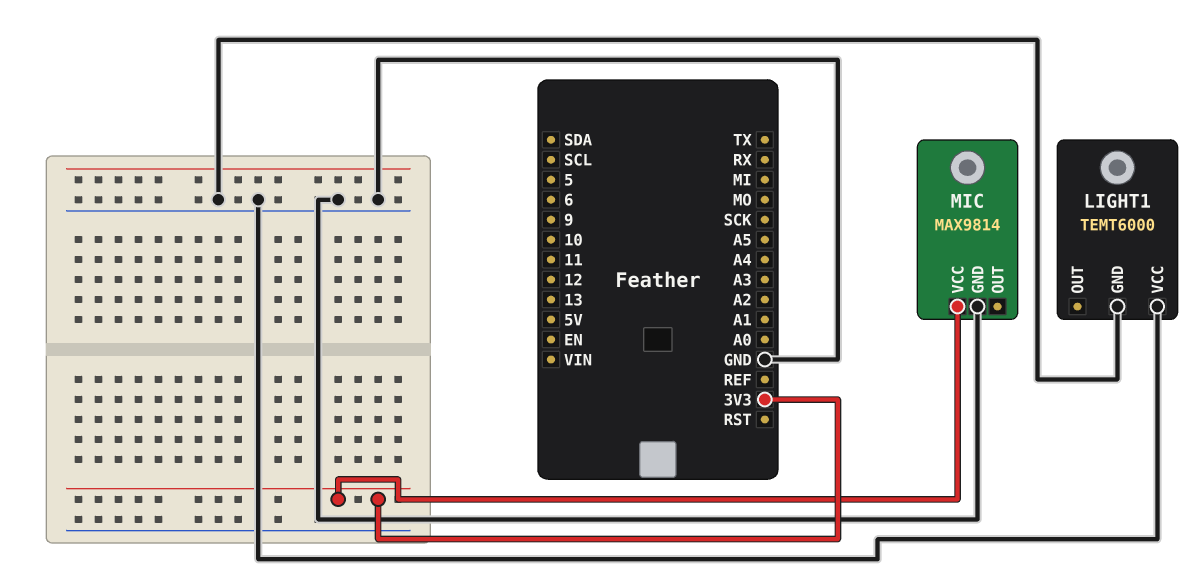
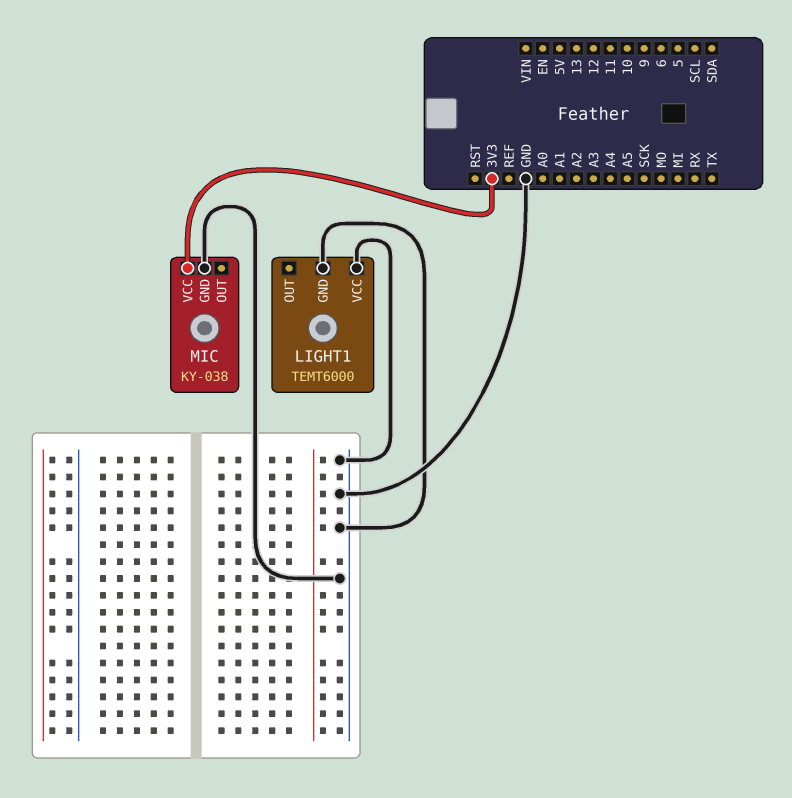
MIC: MAX9814 -> KY-038

